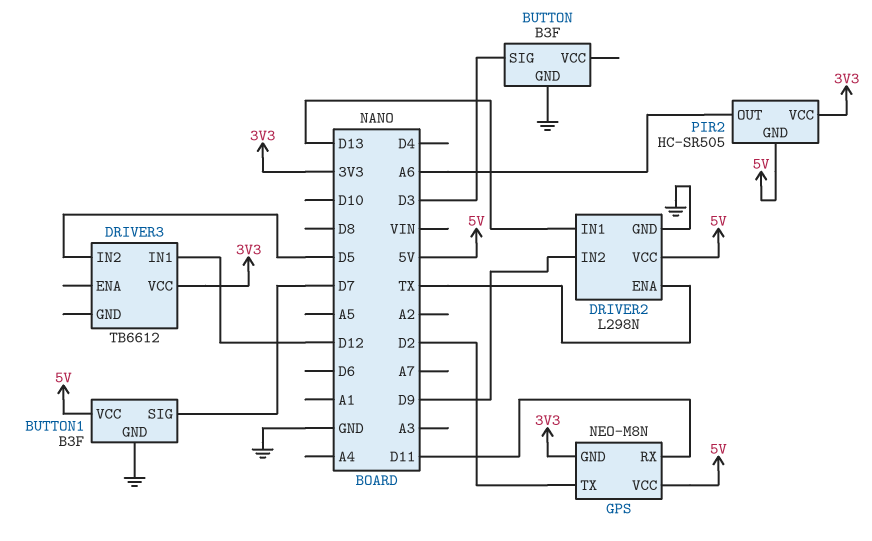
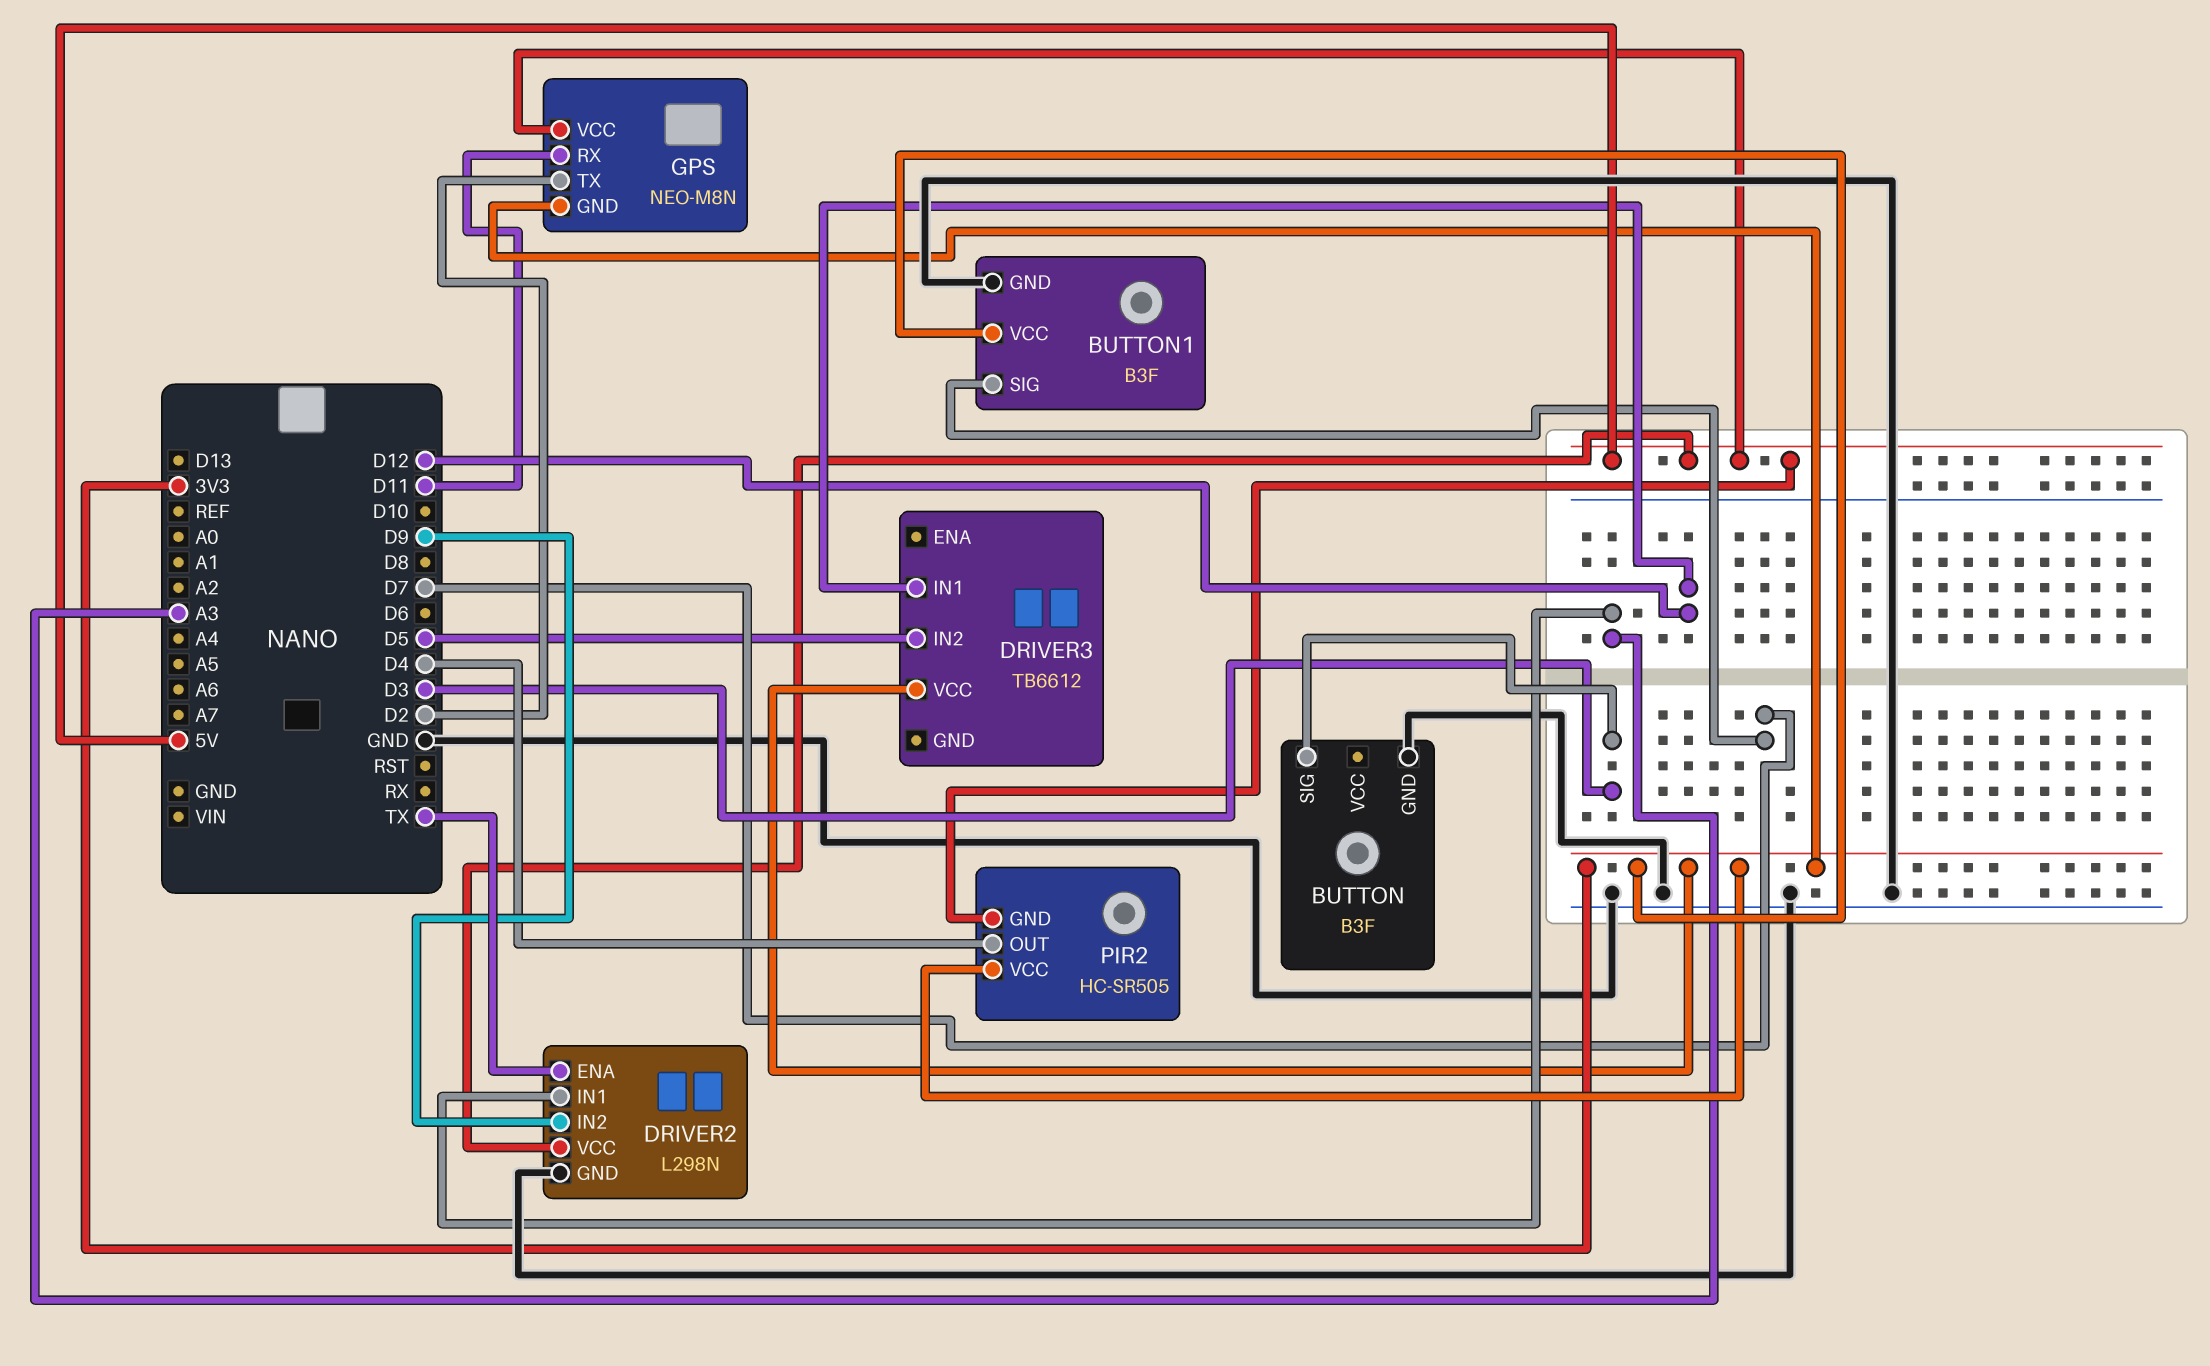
BUTTON1 pin VCC: 5V -> 3V3
DRIVER2 pin IN1: D13 -> A3
PIR2 pin OUT: A6 -> D4

